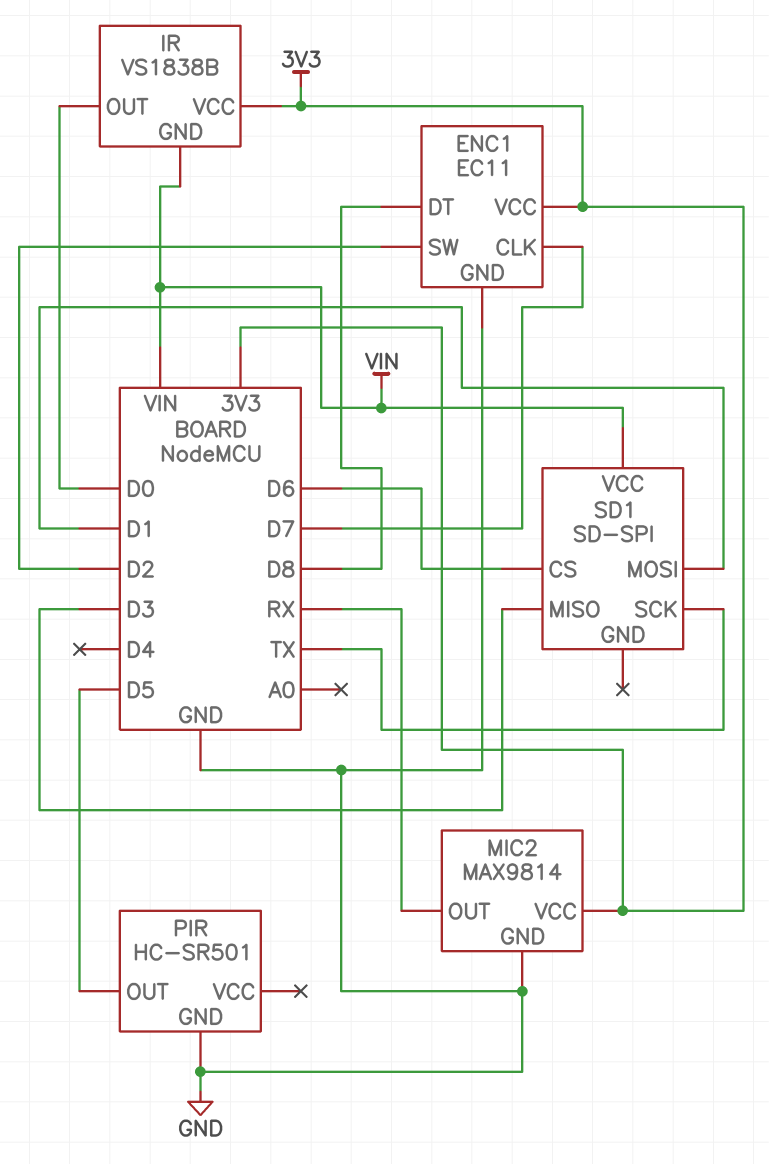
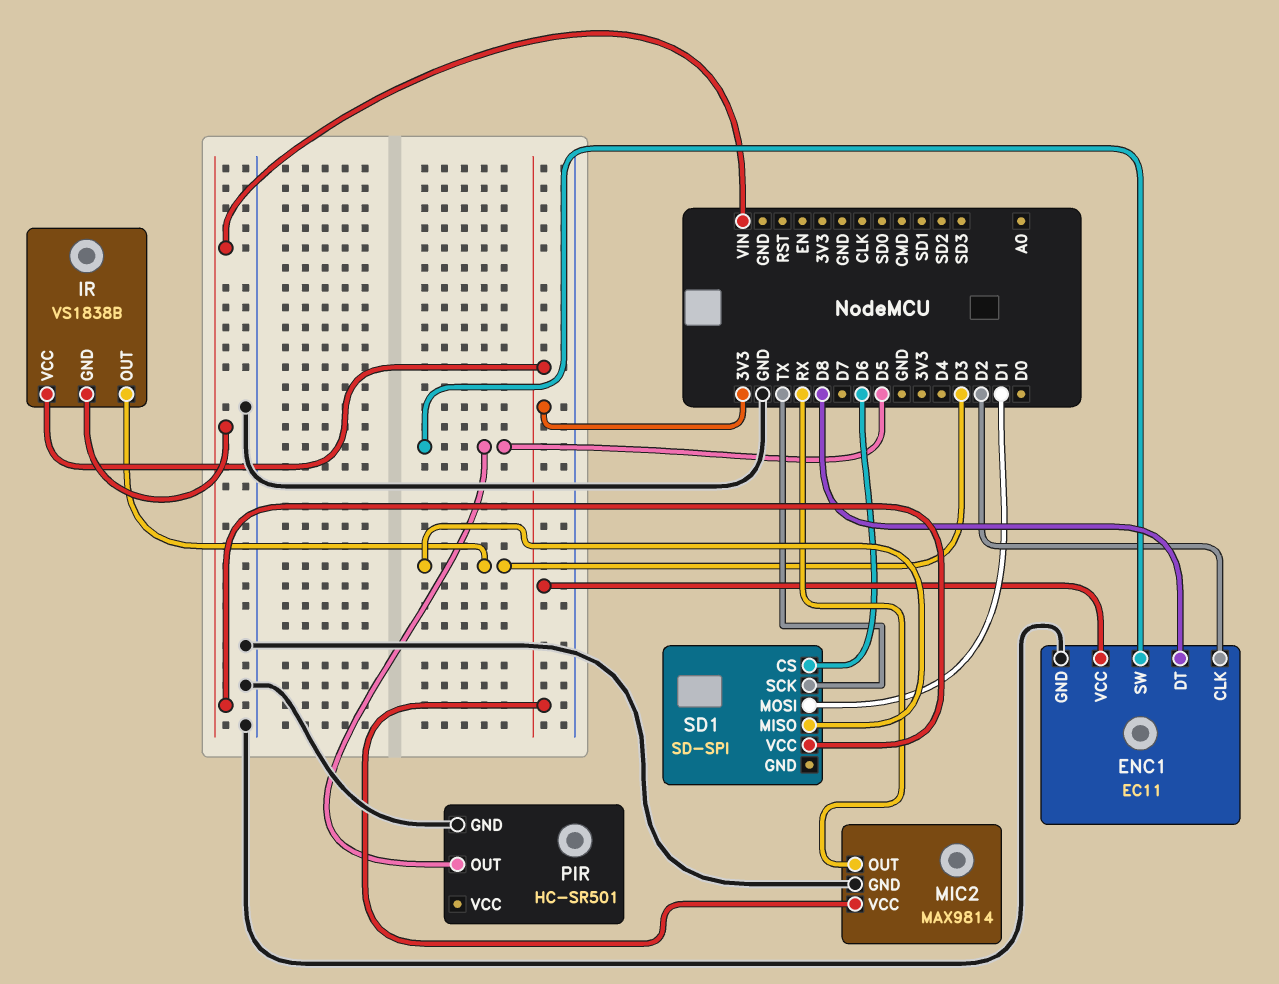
ENC1 pin CLK: D7 -> D2
ENC1 pin SW: D2 -> D5
IR pin OUT: D0 -> D3

